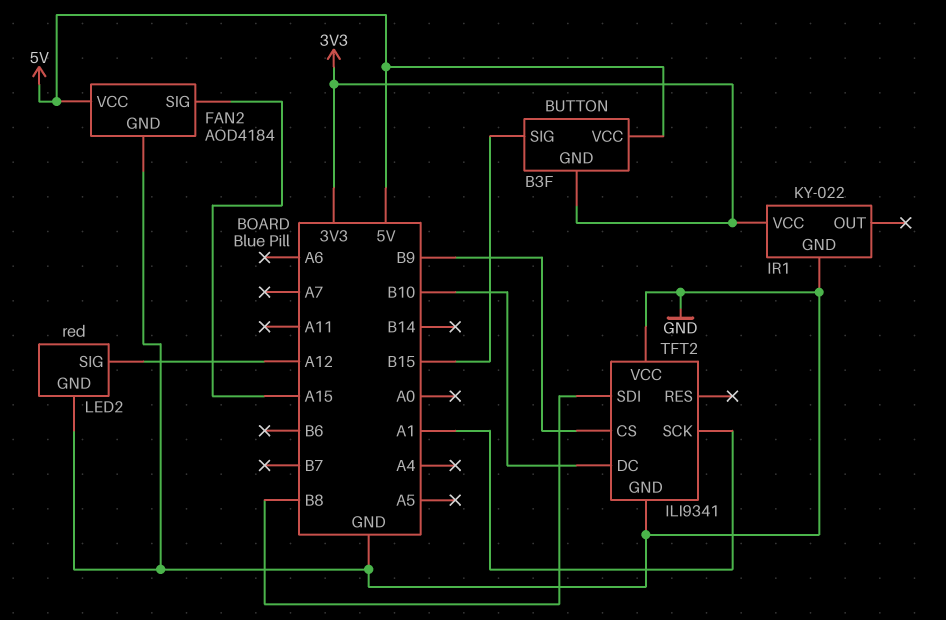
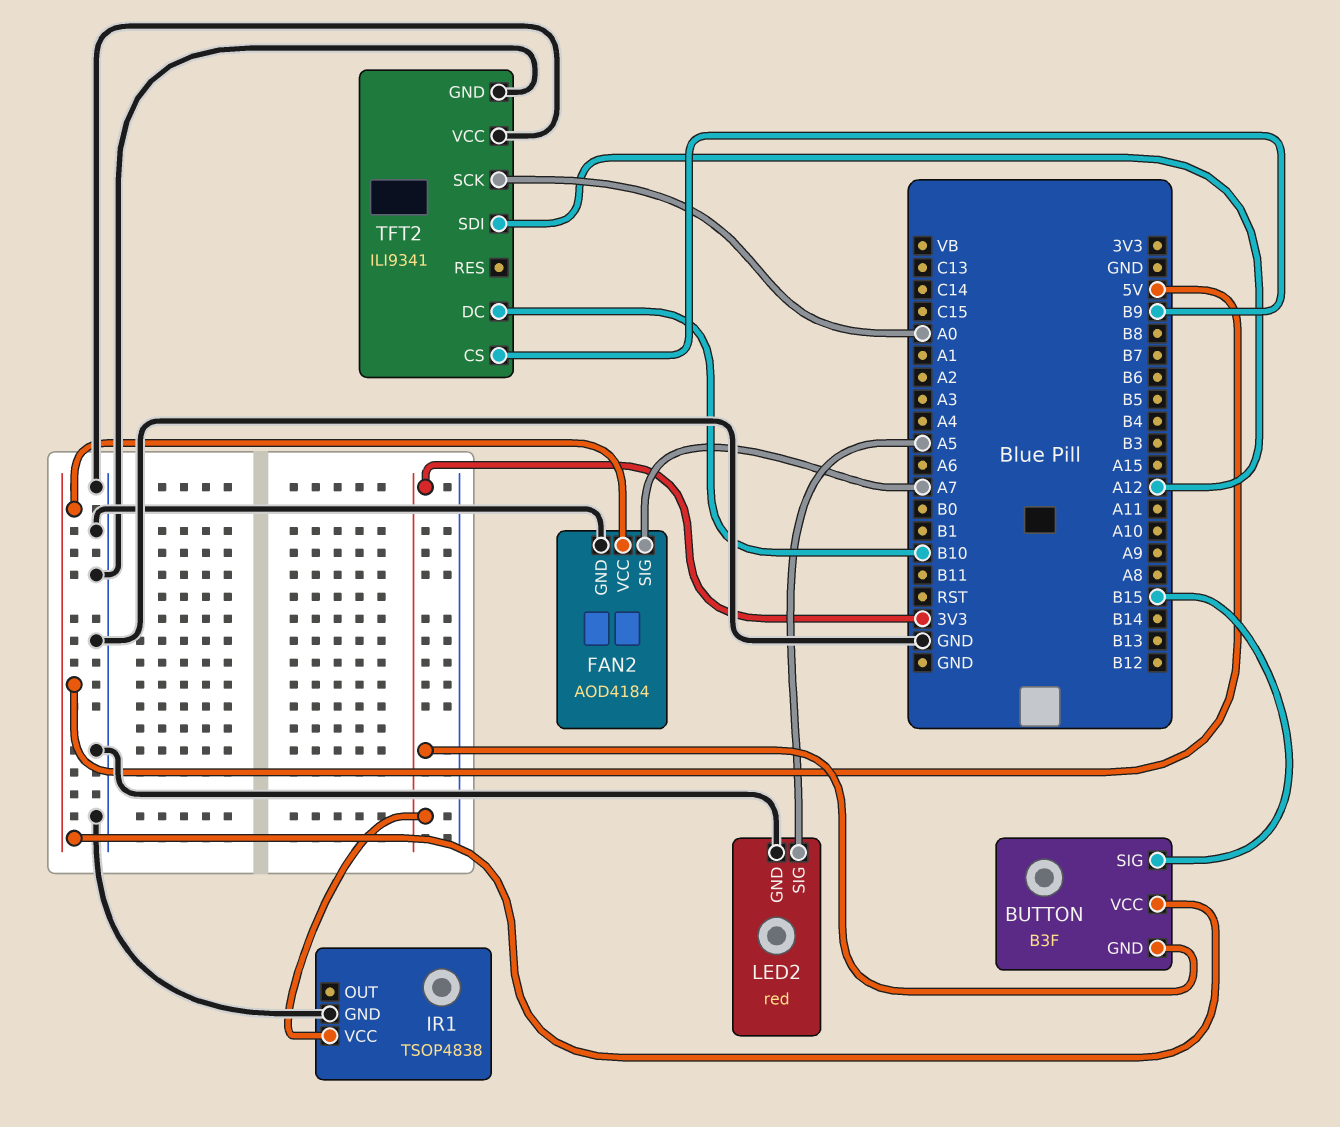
FAN2 pin SIG: A15 -> A7
IR1: KY-022 -> TSOP4838
LED2 pin SIG: A12 -> A5
TFT2 pin SCK: A1 -> A0
TFT2 pin SDI: B8 -> A12

